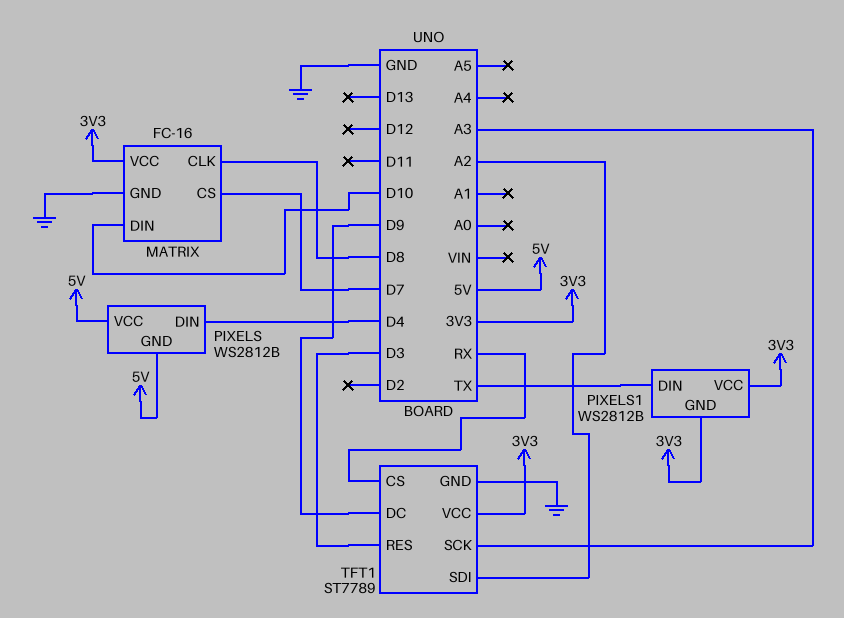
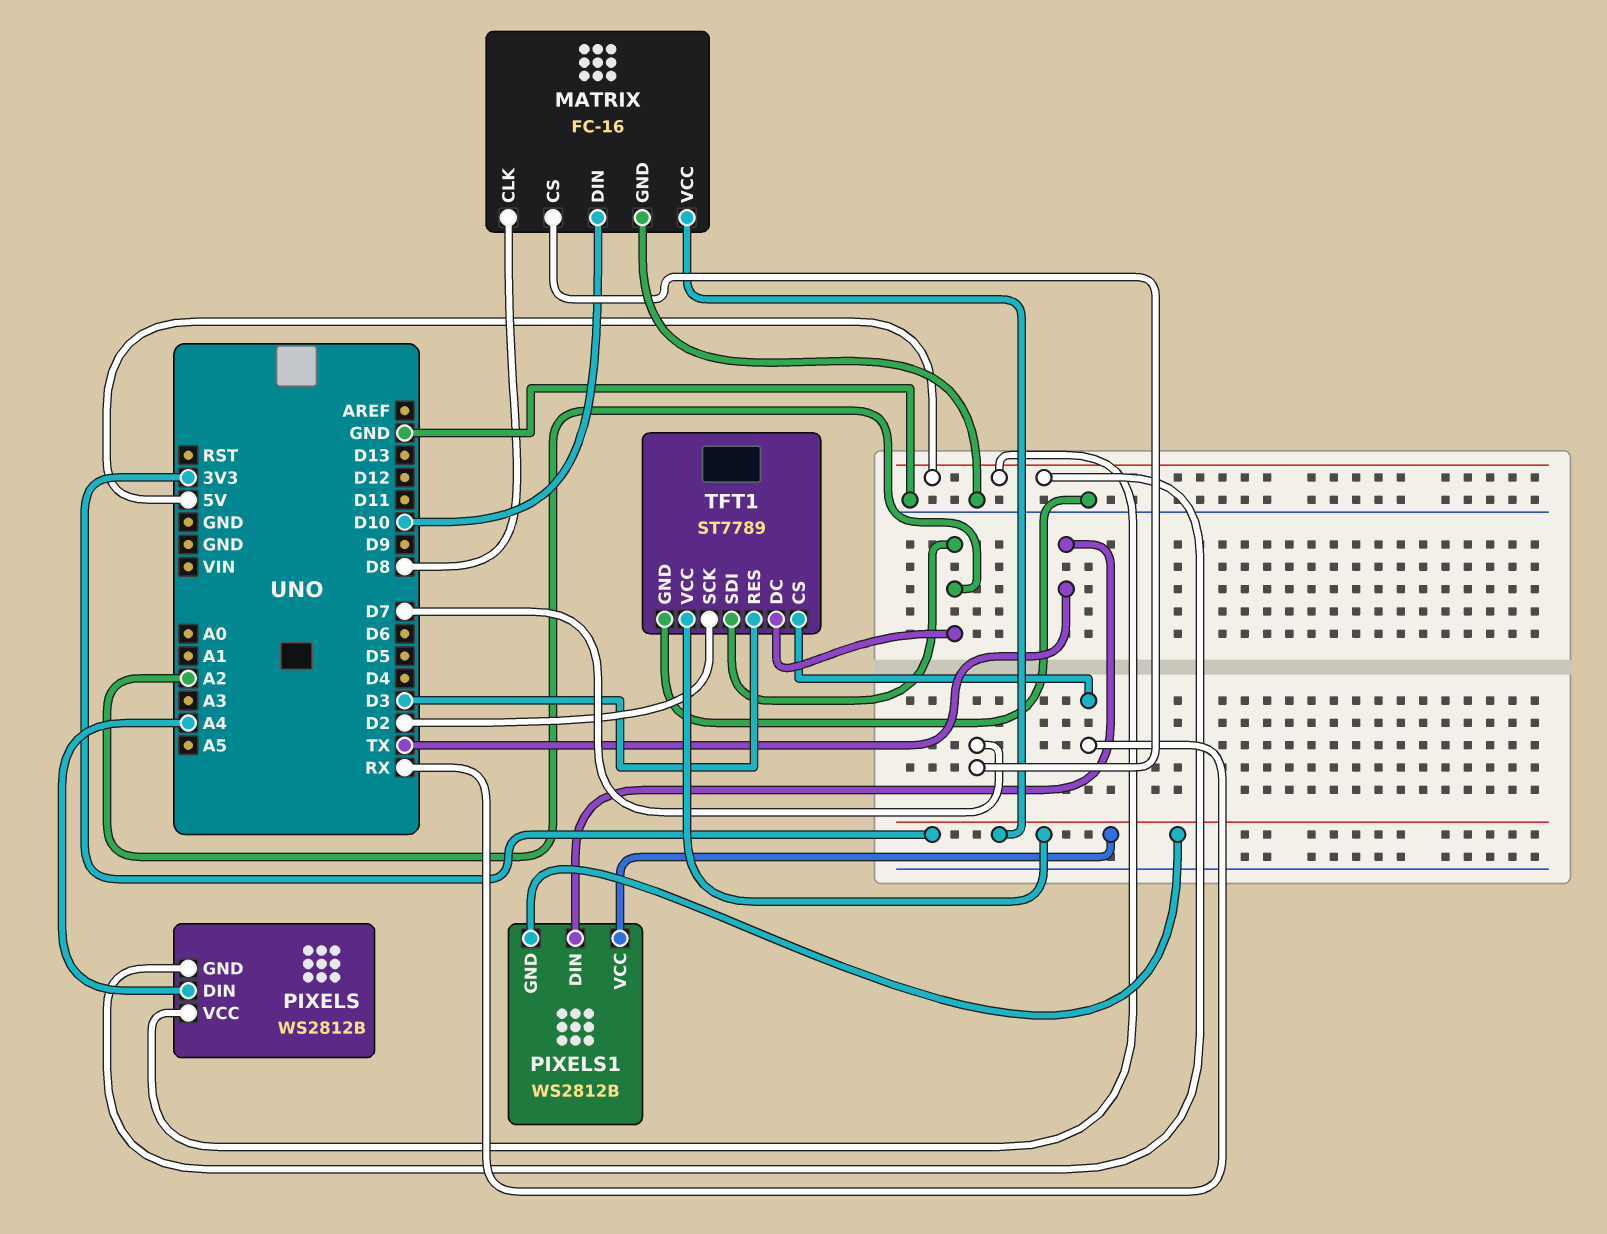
PIXELS pin DIN: D4 -> A4
TFT1 pin DC: D9 -> A2
TFT1 pin SCK: A3 -> D2

